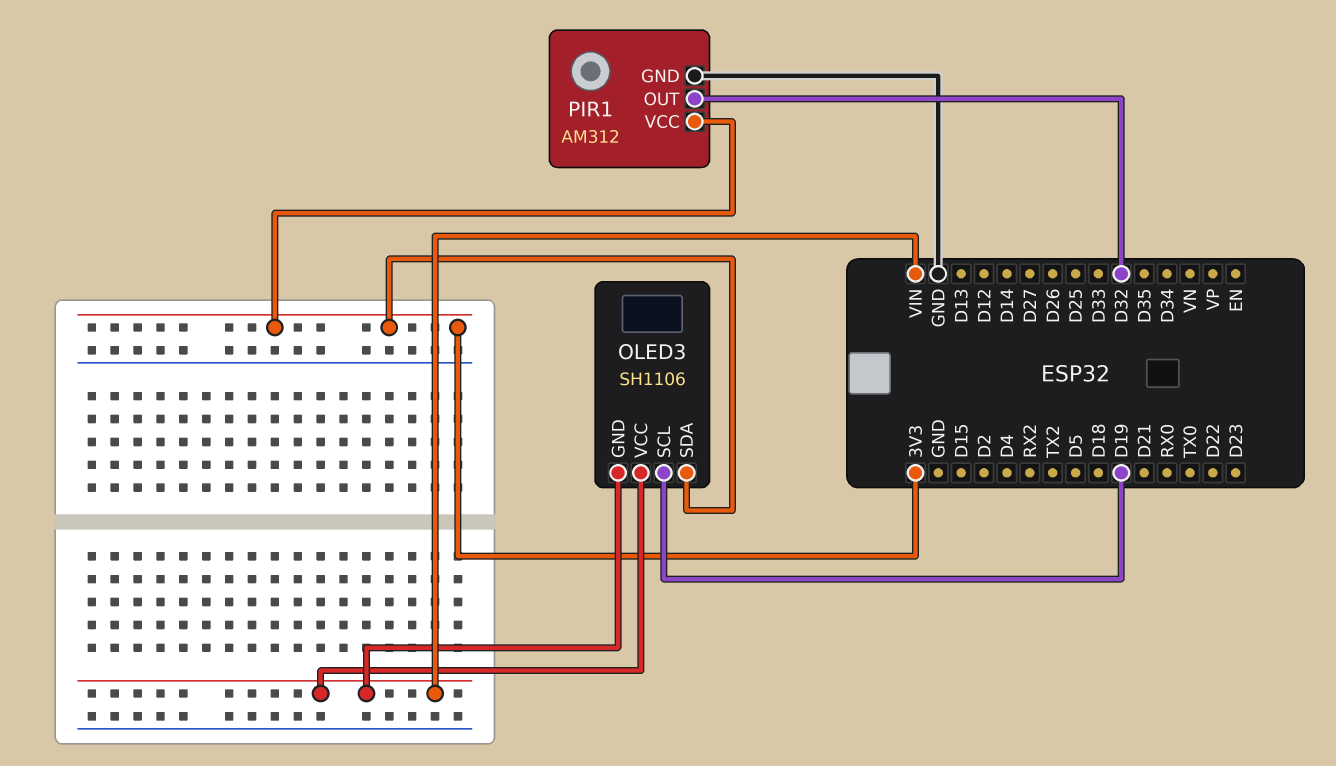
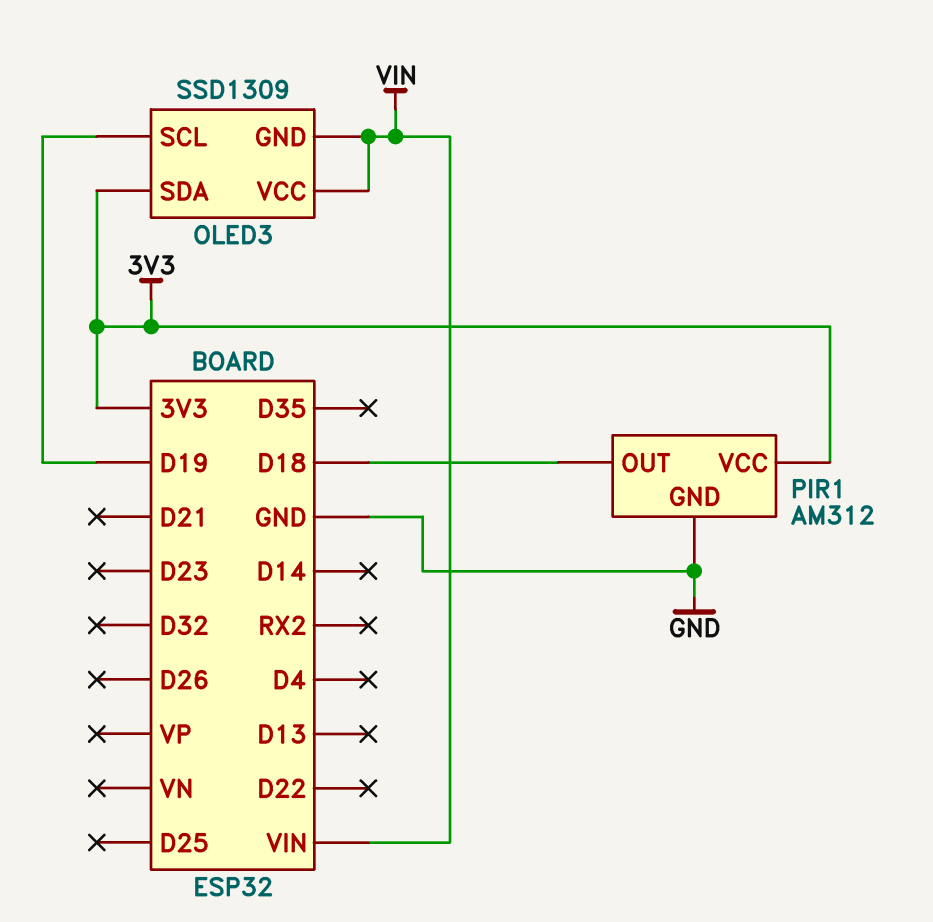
OLED3: SH1106 -> SSD1309
PIR1 pin OUT: D32 -> D18

